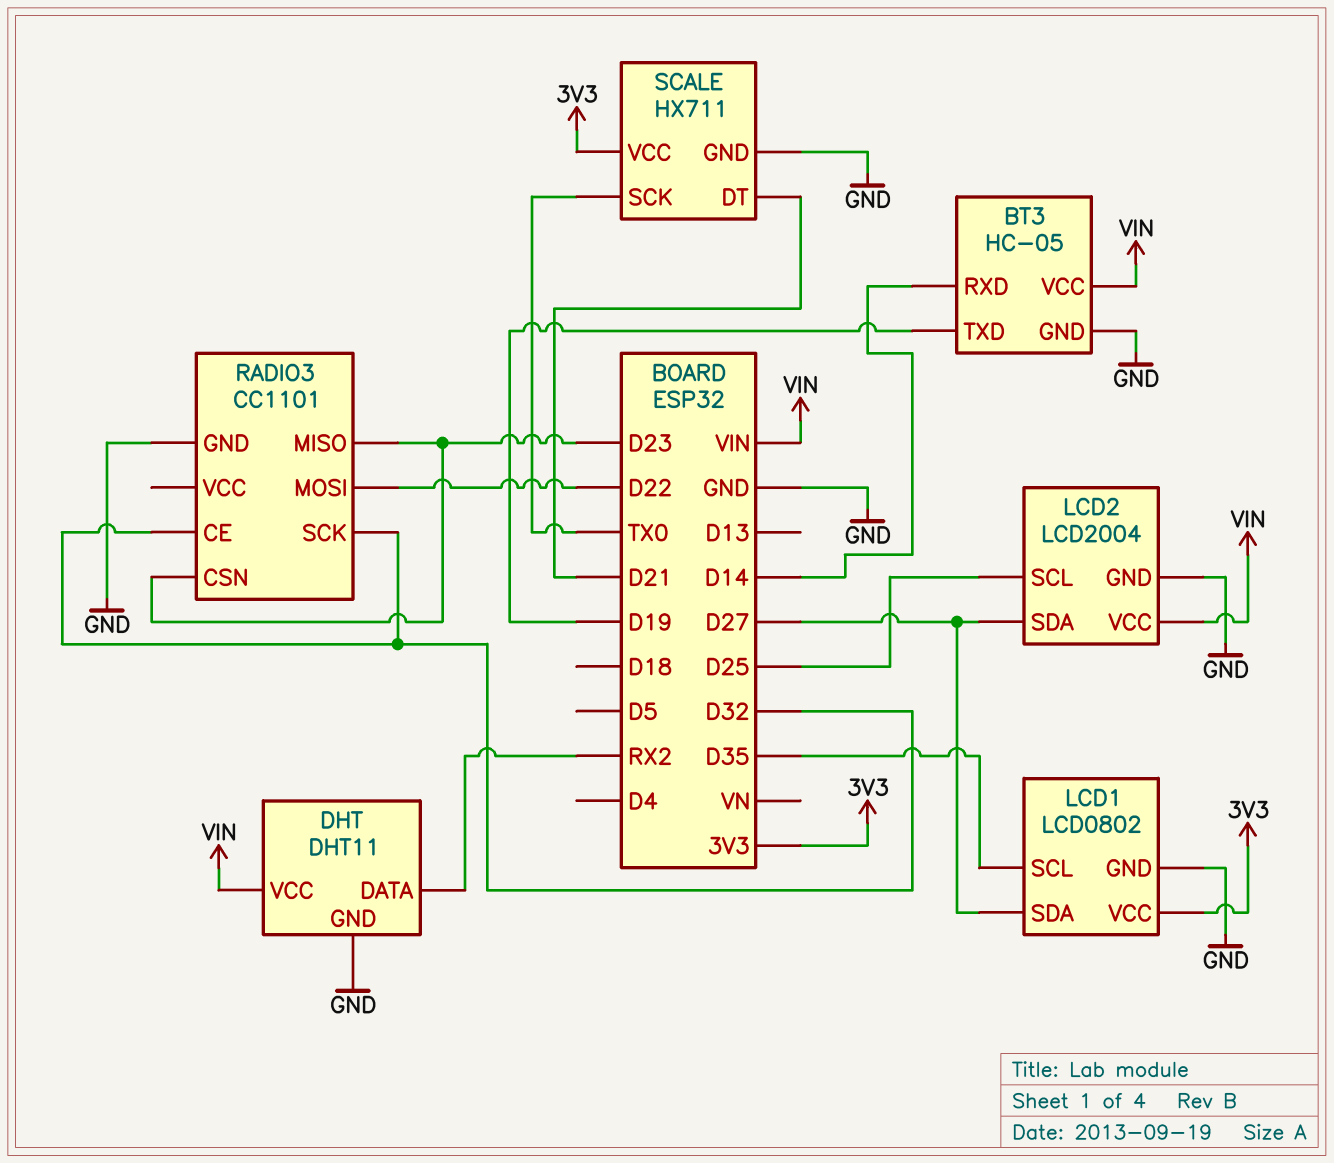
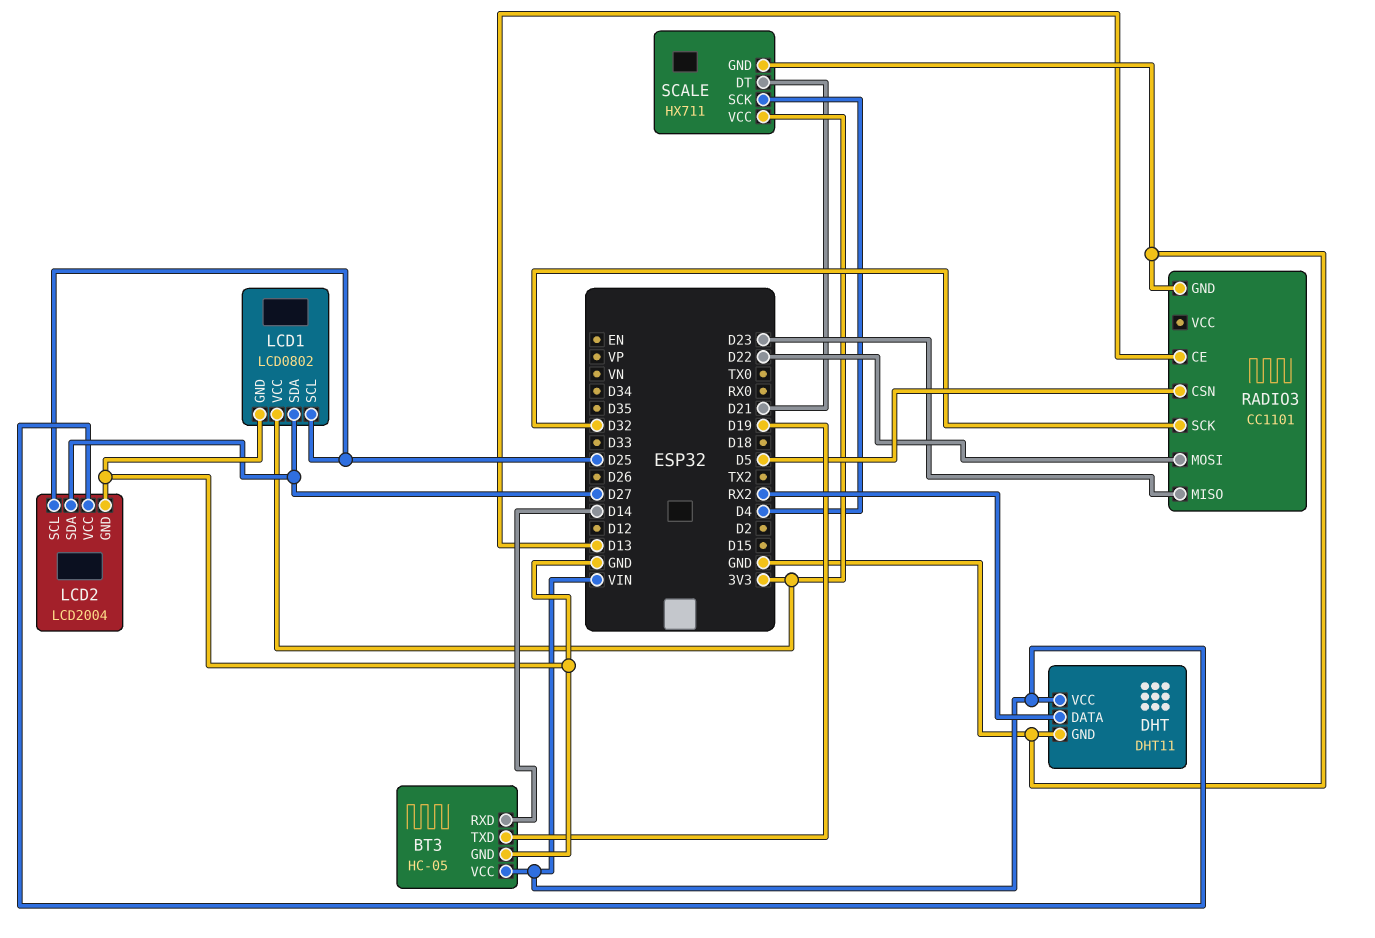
LCD1 pin SCL: D35 -> D25
RADIO3 pin CE: D32 -> D13
RADIO3 pin CSN: D23 -> D5
SCALE pin SCK: TX0 -> D4

